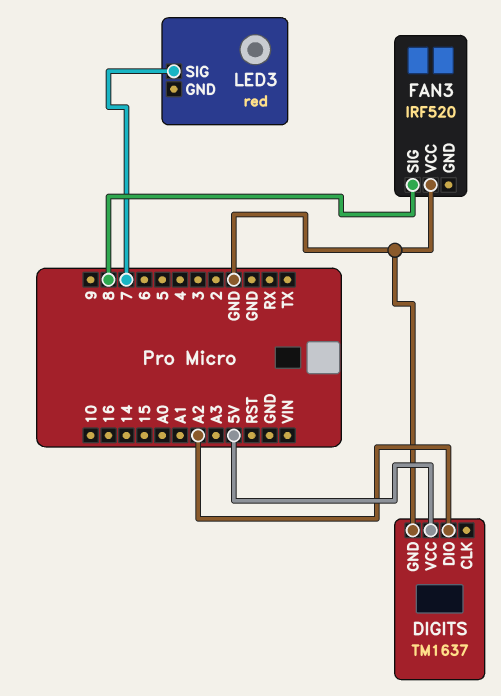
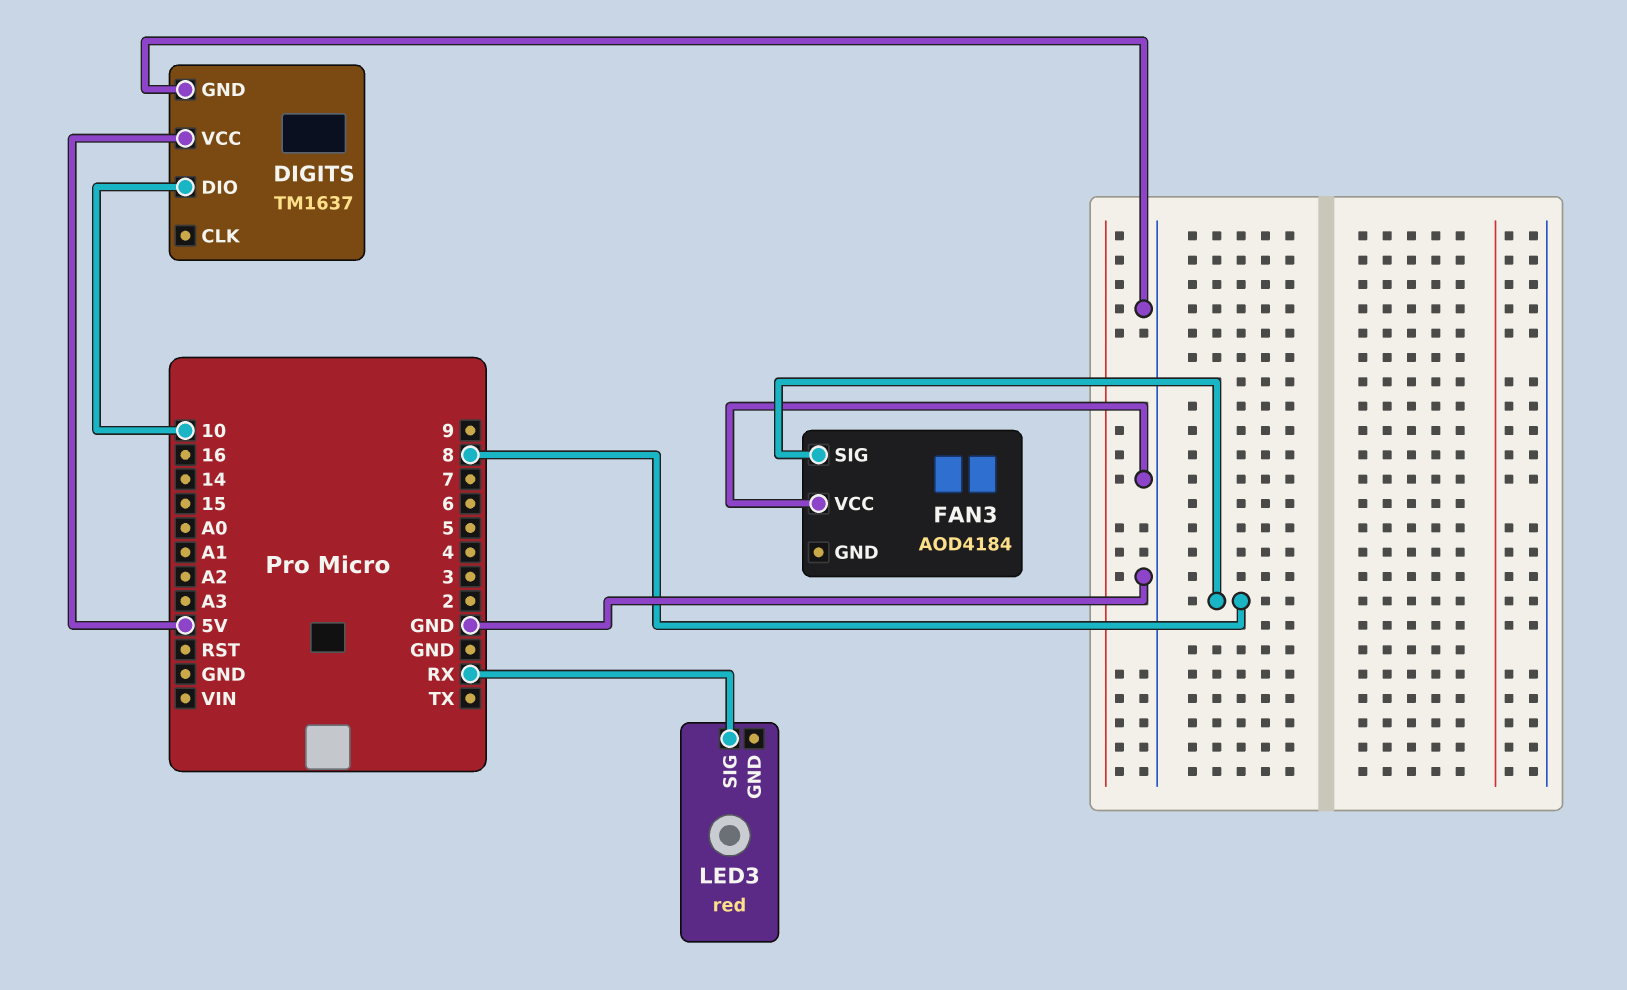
DIGITS pin DIO: A2 -> 10
FAN3: IRF520 -> AOD4184
LED3 pin SIG: 7 -> RX

